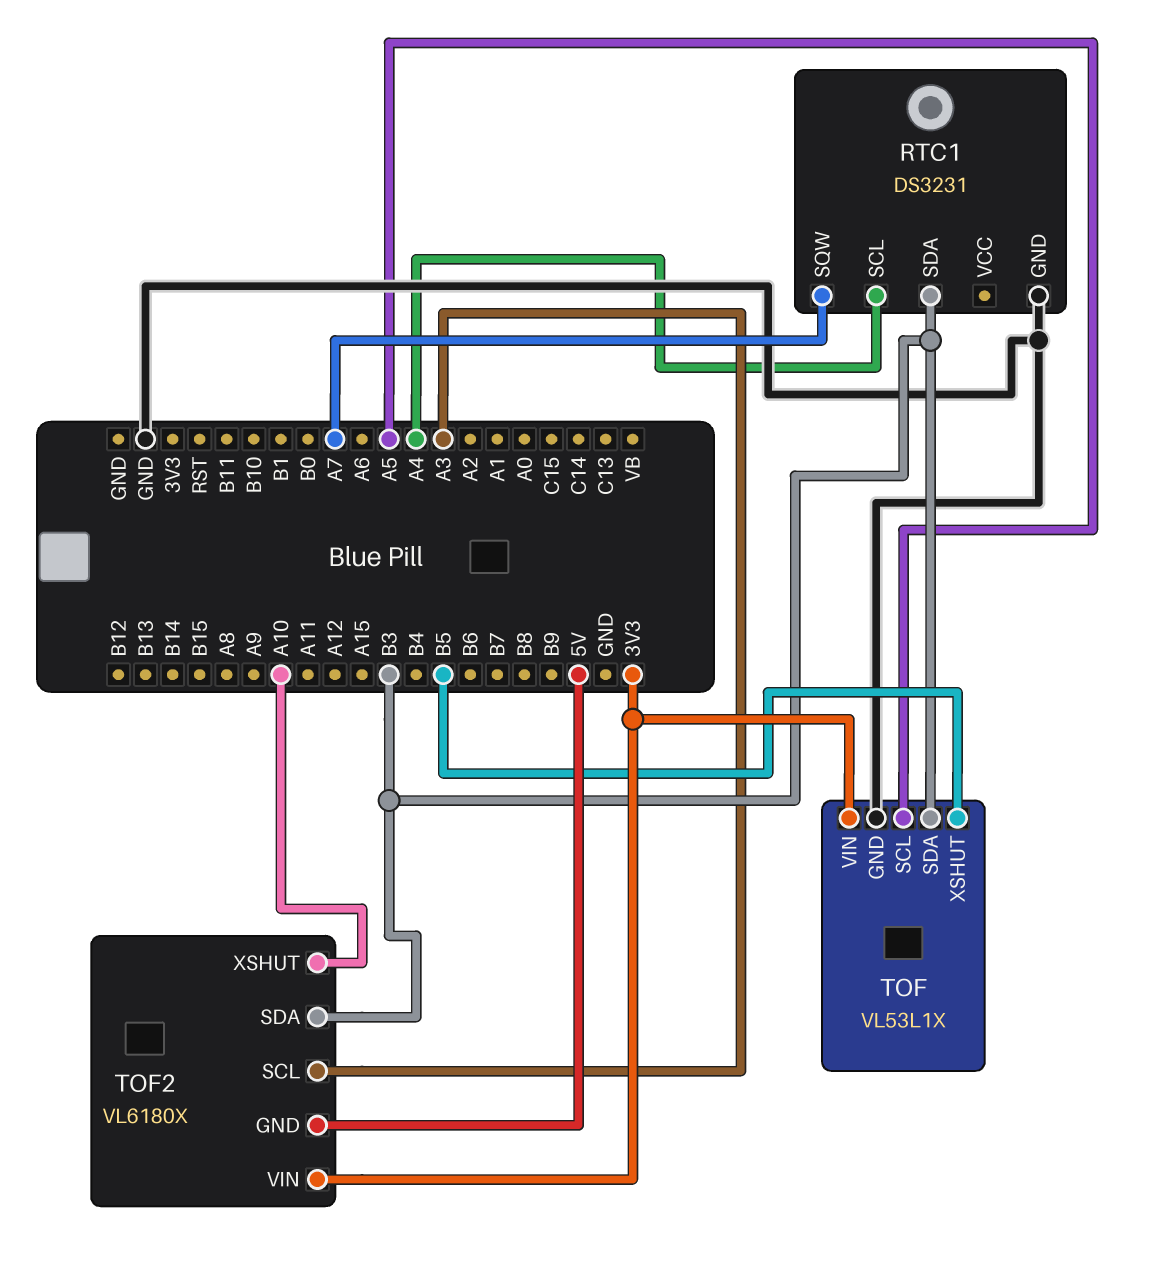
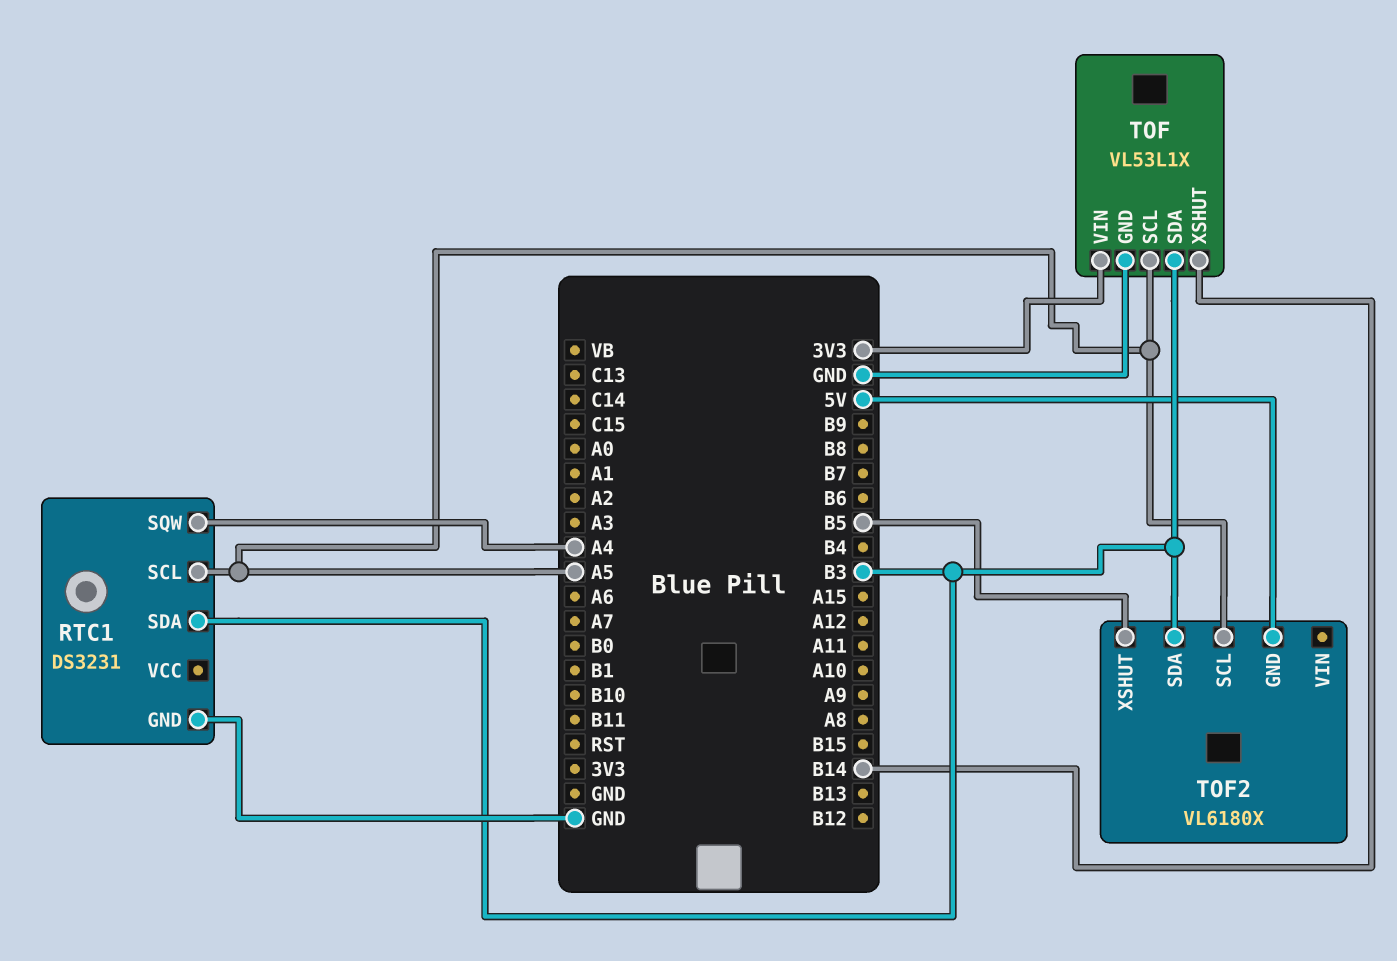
RTC1 pin SCL: A4 -> A5
RTC1 pin SQW: A7 -> A4
TOF pin XSHUT: B5 -> B14
TOF2 pin SCL: A3 -> A5
TOF2 pin VIN: 3V3 -> none
TOF2 pin XSHUT: A10 -> B5

